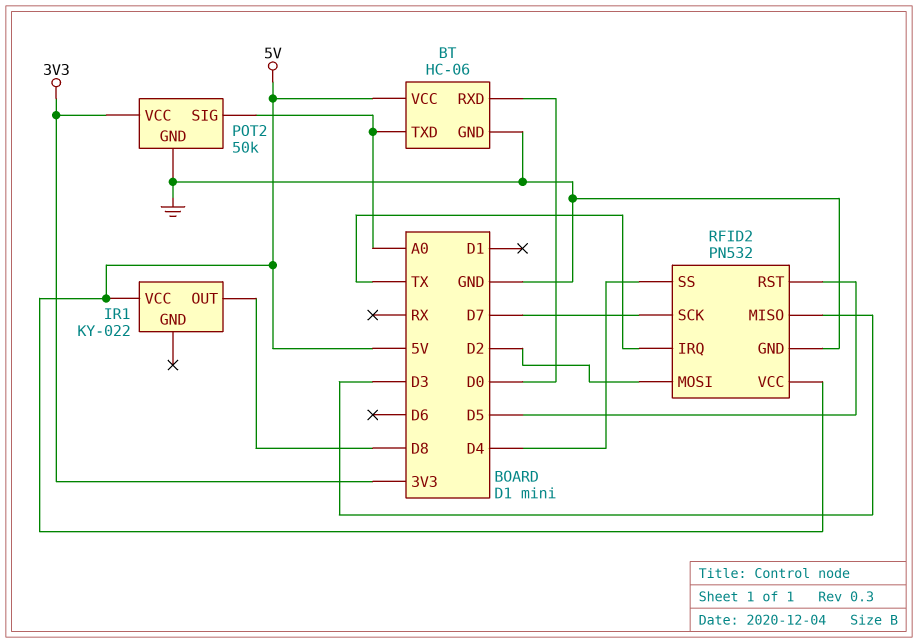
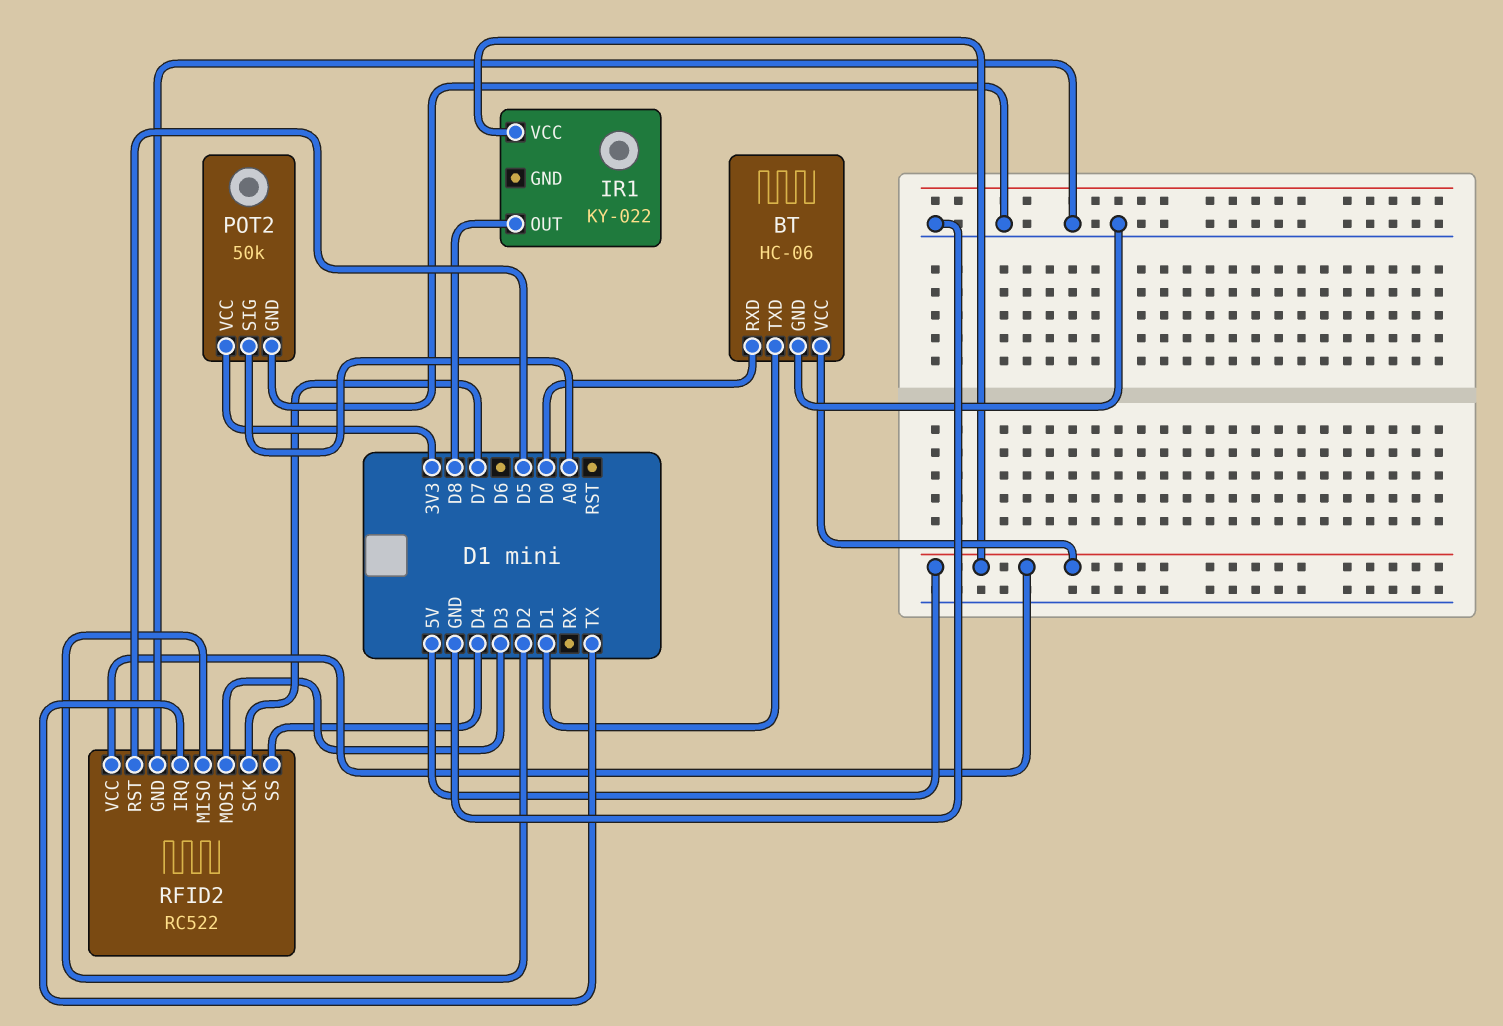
BT pin TXD: A0 -> D1
RFID2: PN532 -> RC522
RFID2 pin MISO: D3 -> D2
RFID2 pin MOSI: D2 -> D3

